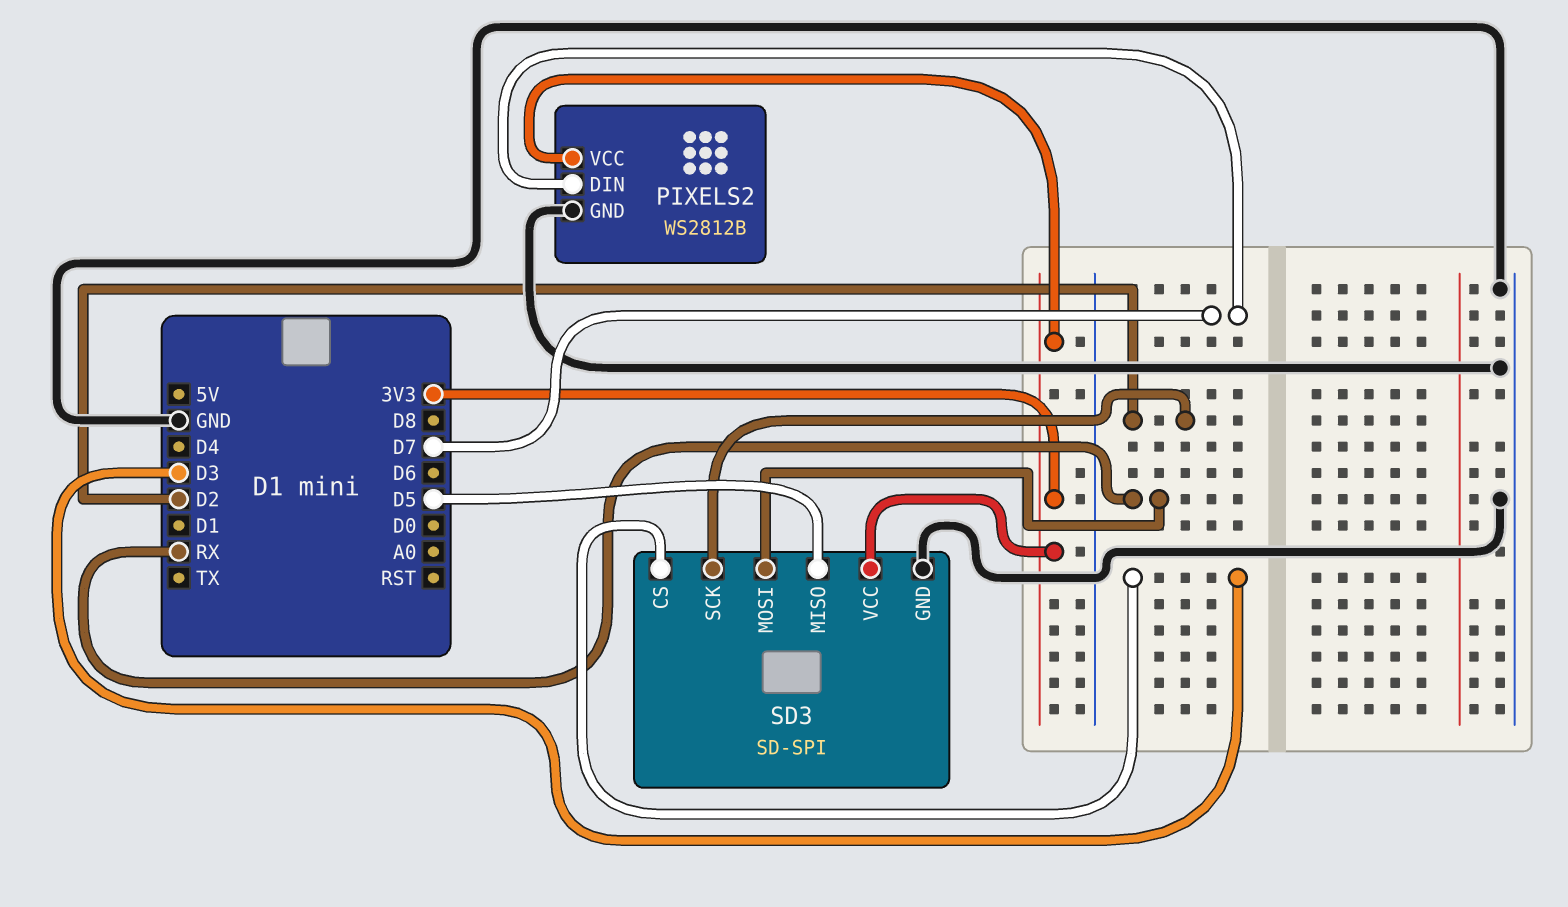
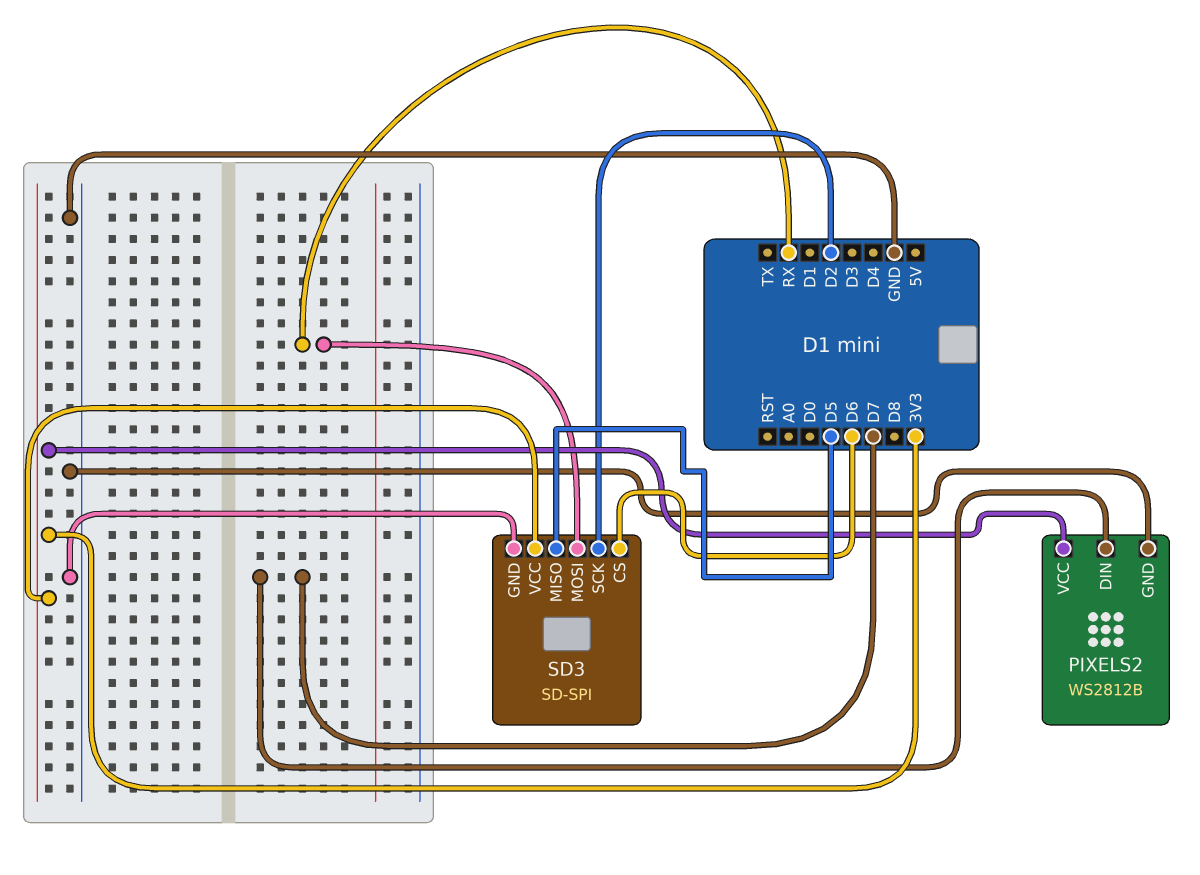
SD3 pin CS: D3 -> D6

